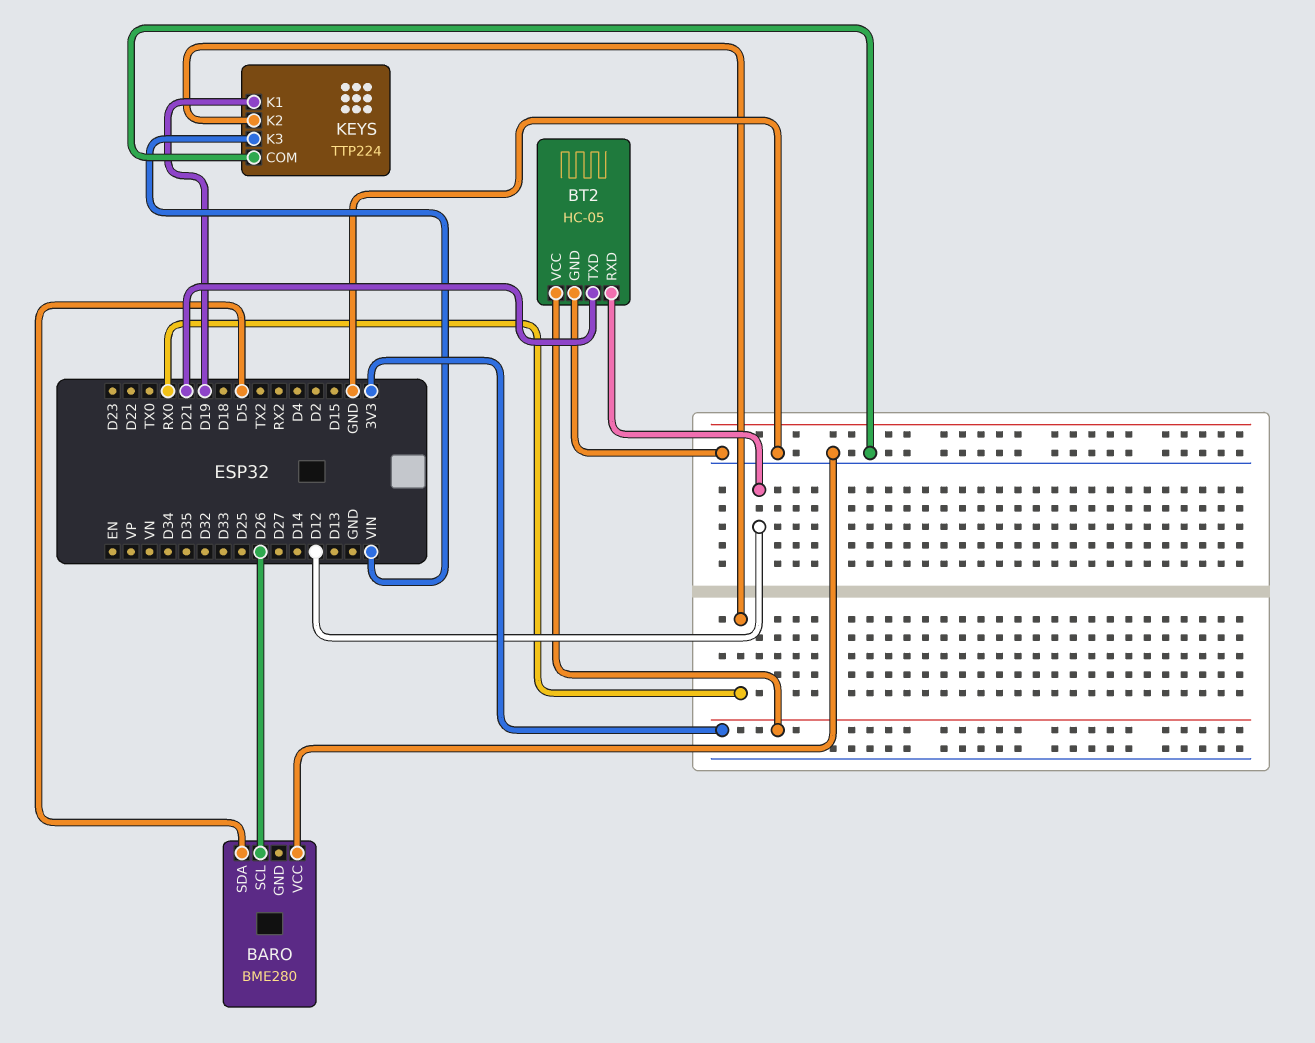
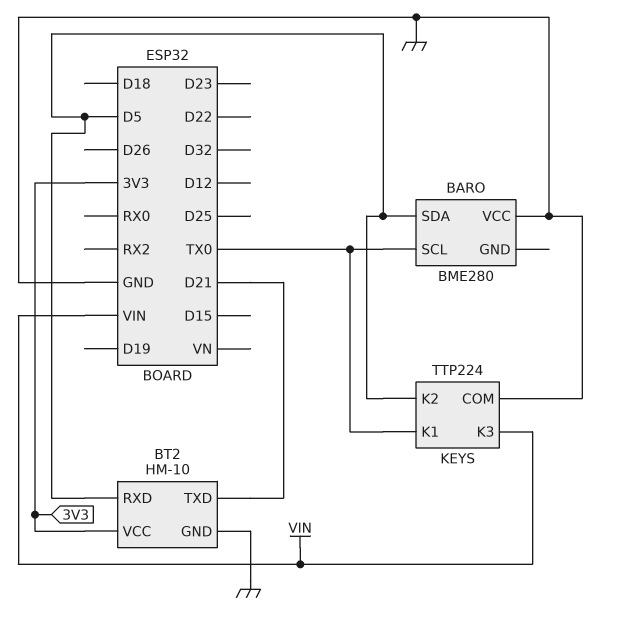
BARO pin SCL: D26 -> TX0
BT2: HC-05 -> HM-10
BT2 pin RXD: D12 -> D5
KEYS pin K1: D19 -> TX0
KEYS pin K2: RX0 -> D5

